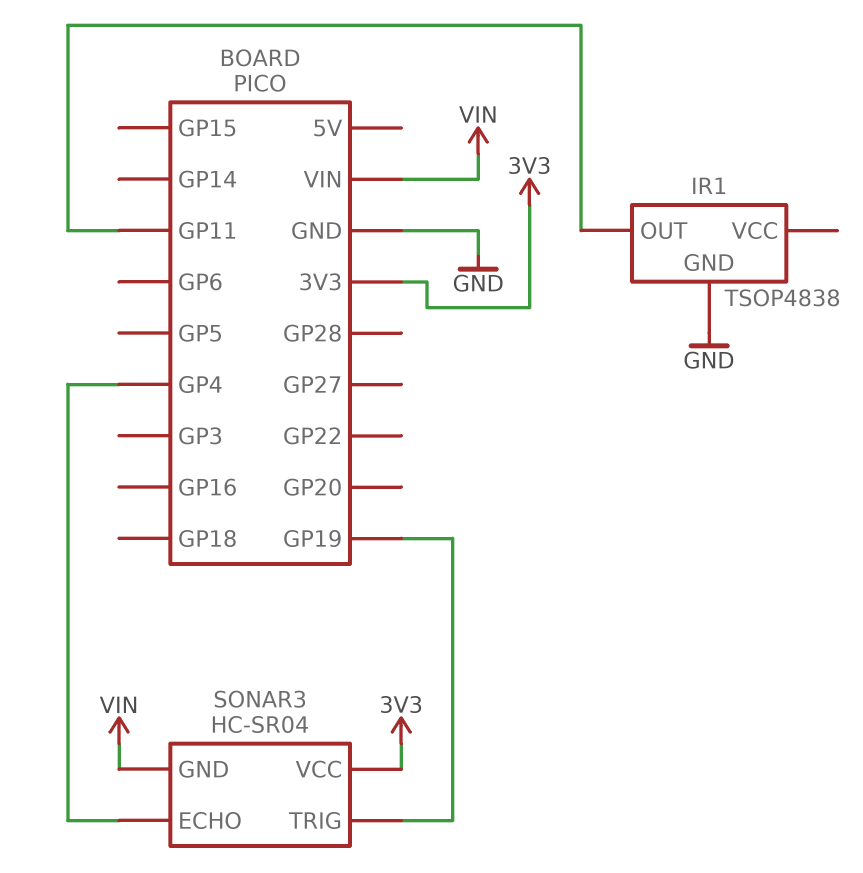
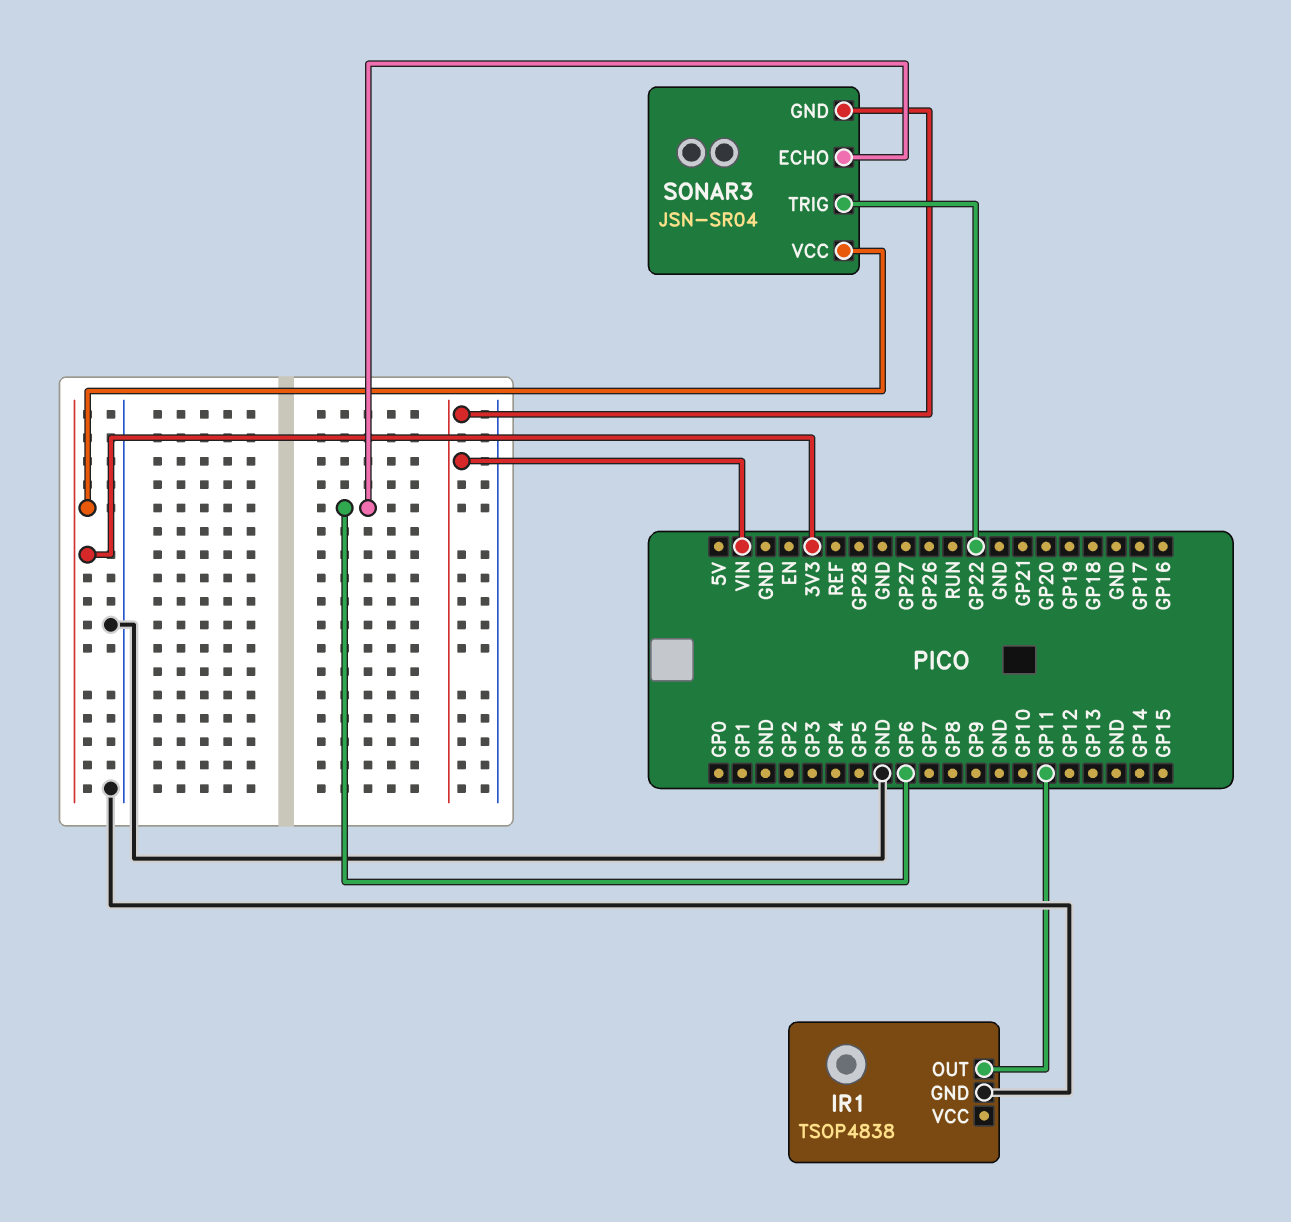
SONAR3: HC-SR04 -> JSN-SR04
SONAR3 pin ECHO: GP4 -> GP6
SONAR3 pin TRIG: GP19 -> GP22

